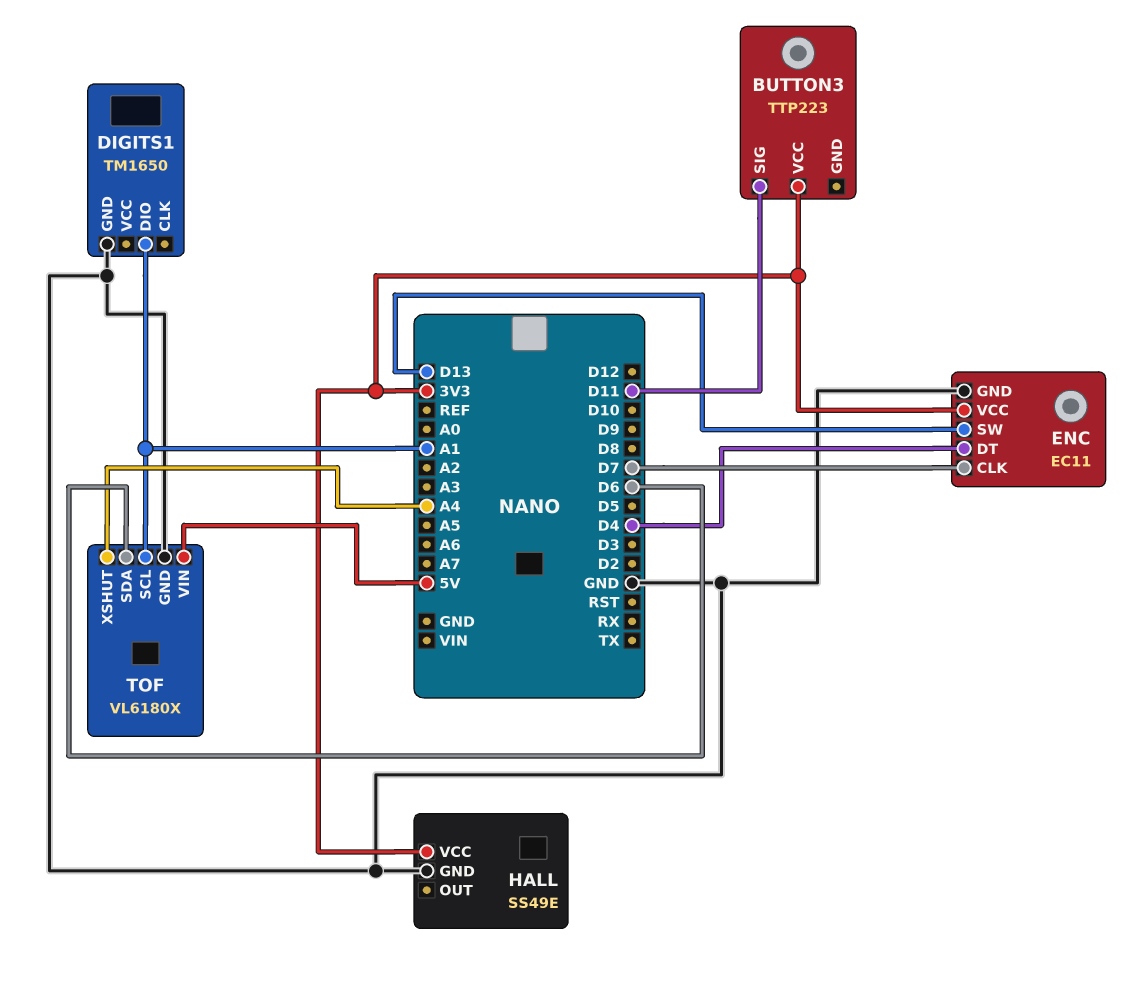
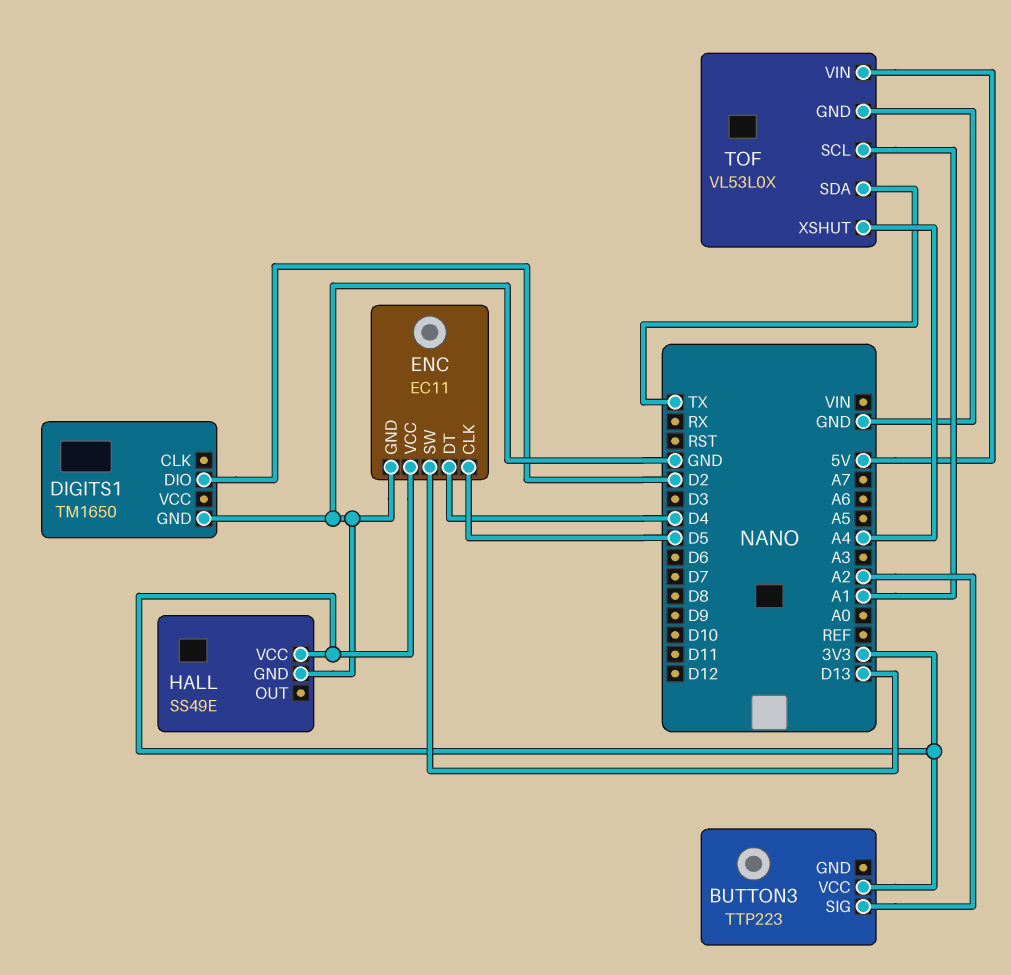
BUTTON3 pin SIG: D11 -> A2
DIGITS1 pin DIO: A1 -> D2
ENC pin CLK: D7 -> D5
TOF: VL6180X -> VL53L0X
TOF pin SDA: D6 -> TX

